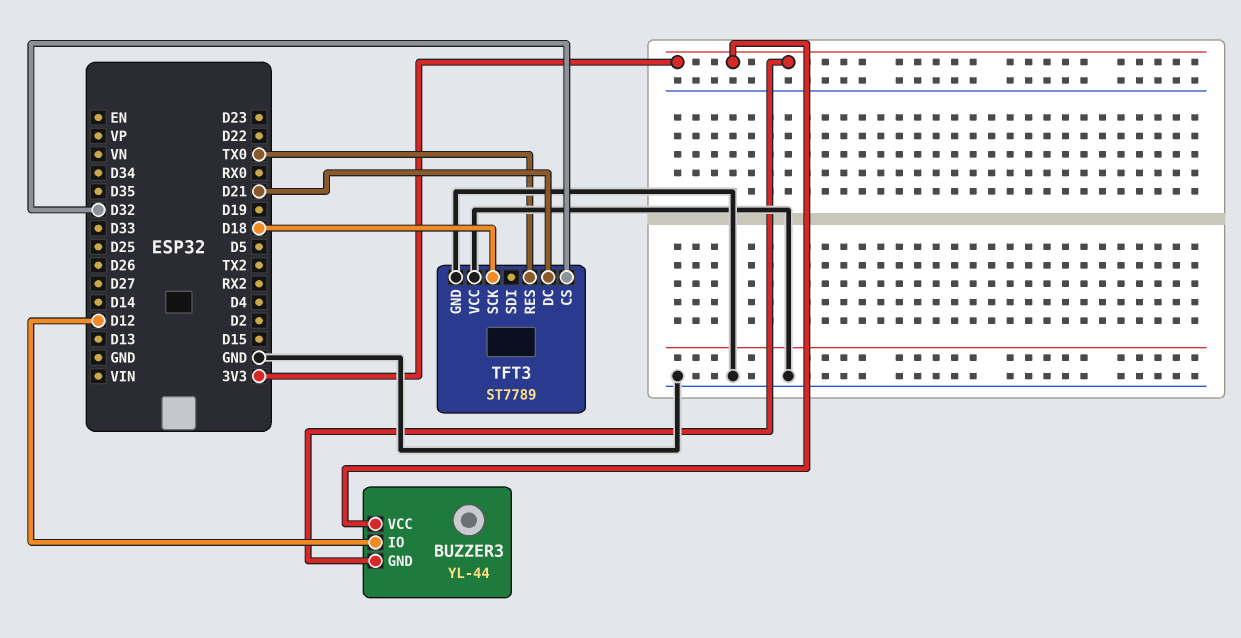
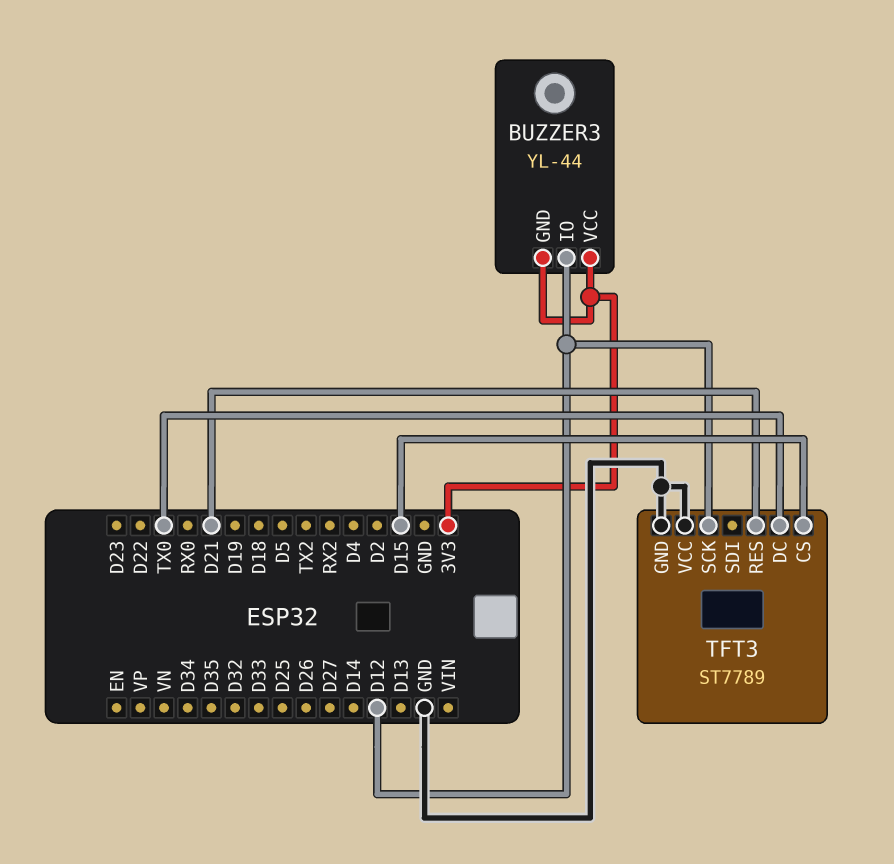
TFT3 pin CS: D32 -> D15
TFT3 pin DC: D21 -> TX0
TFT3 pin RES: TX0 -> D21
TFT3 pin SCK: D18 -> D12

